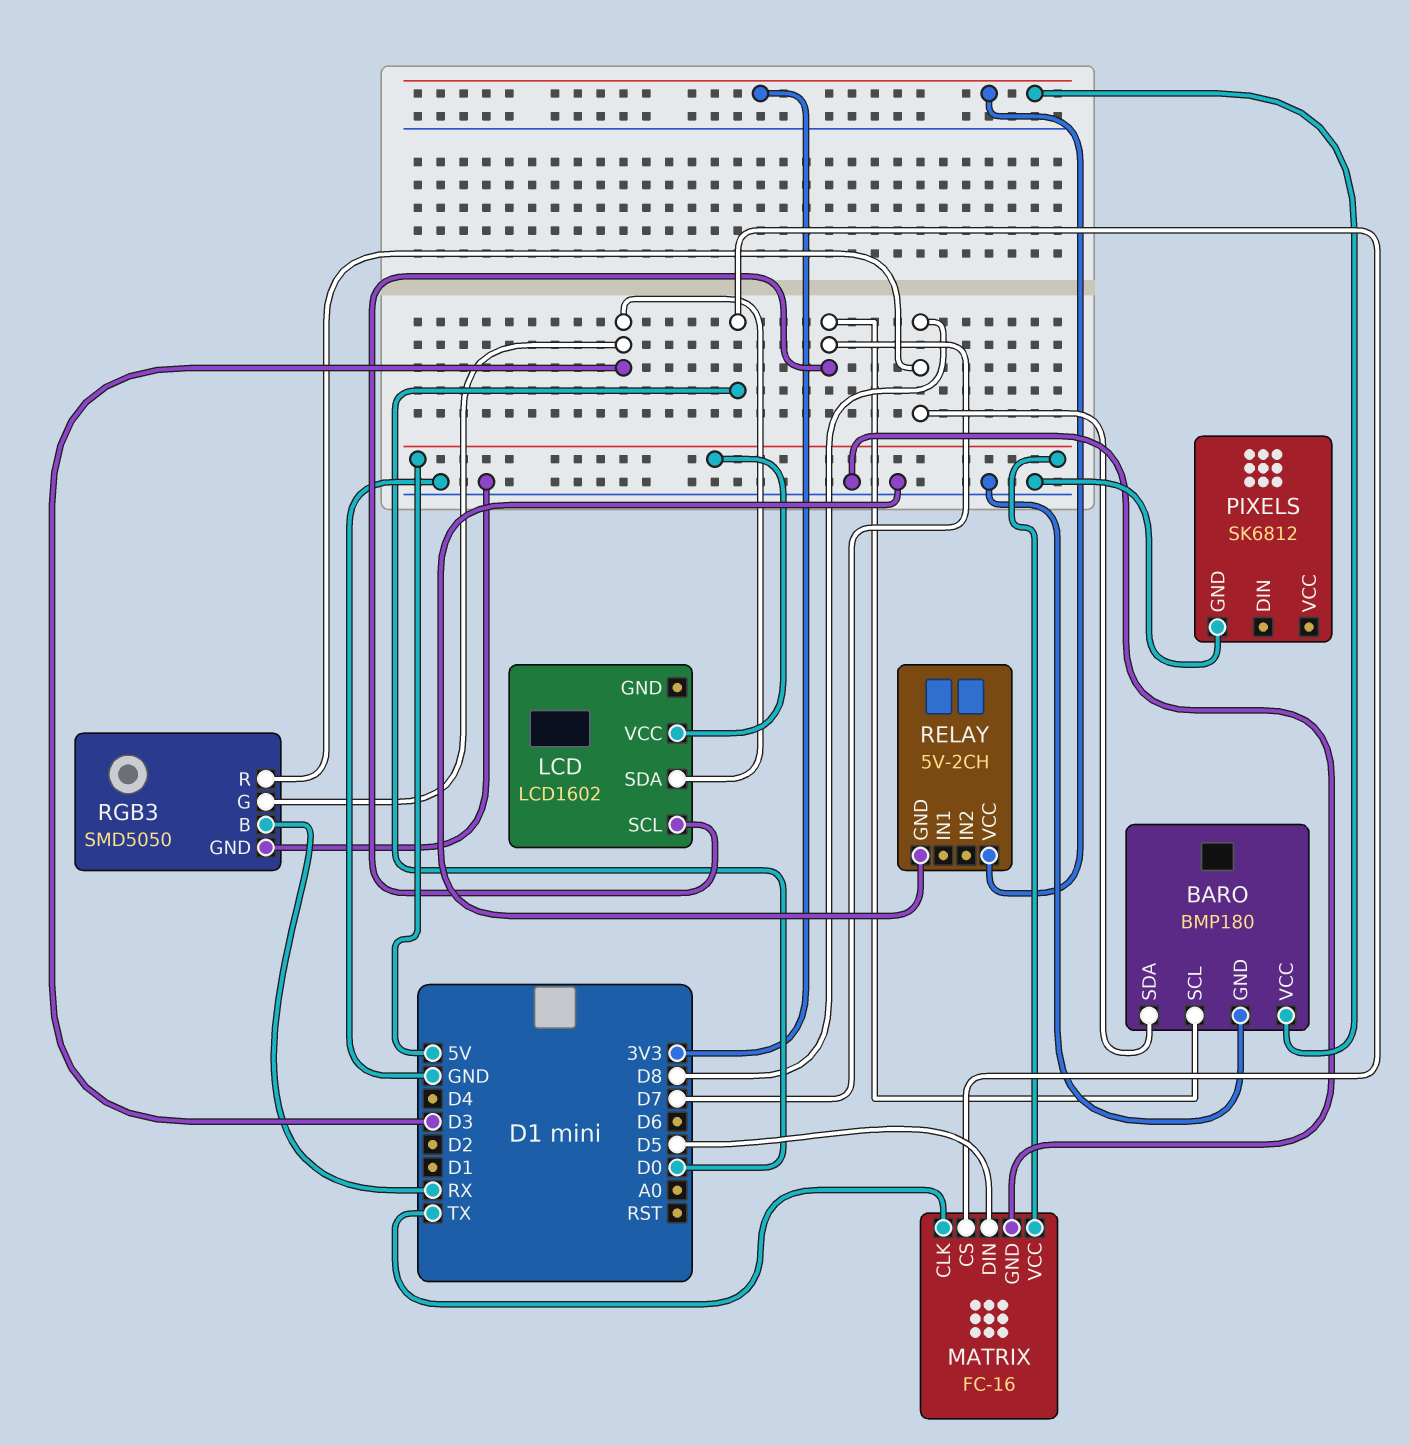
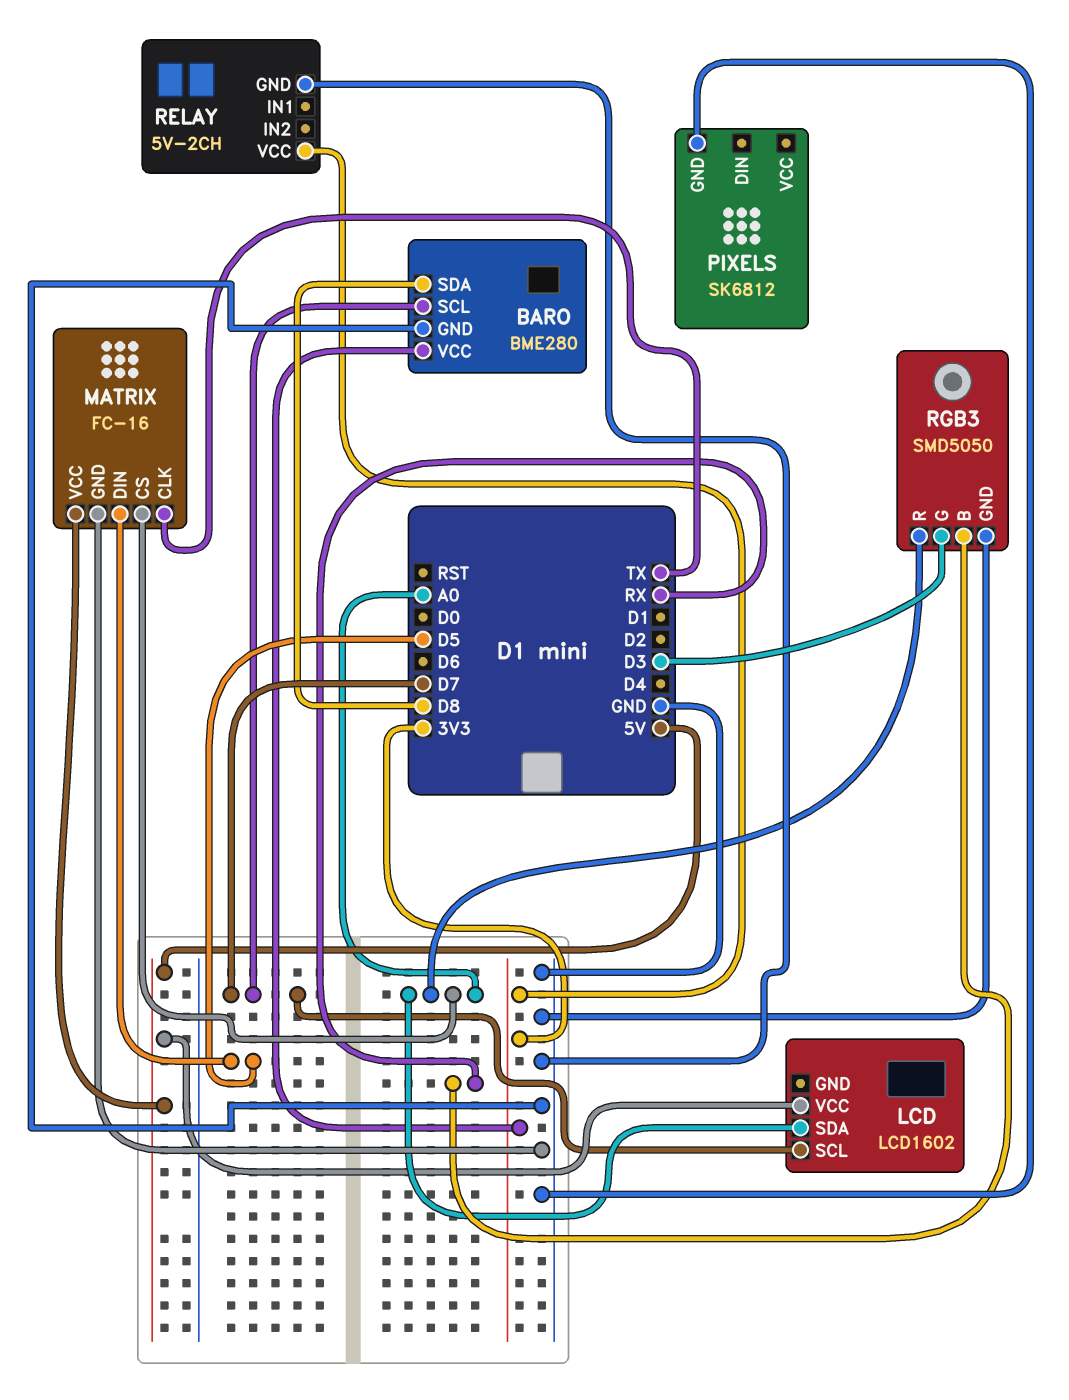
BARO: BMP180 -> BME280
LCD pin SDA: D3 -> A0
MATRIX pin CS: D0 -> A0
RGB3 pin R: D8 -> A0

